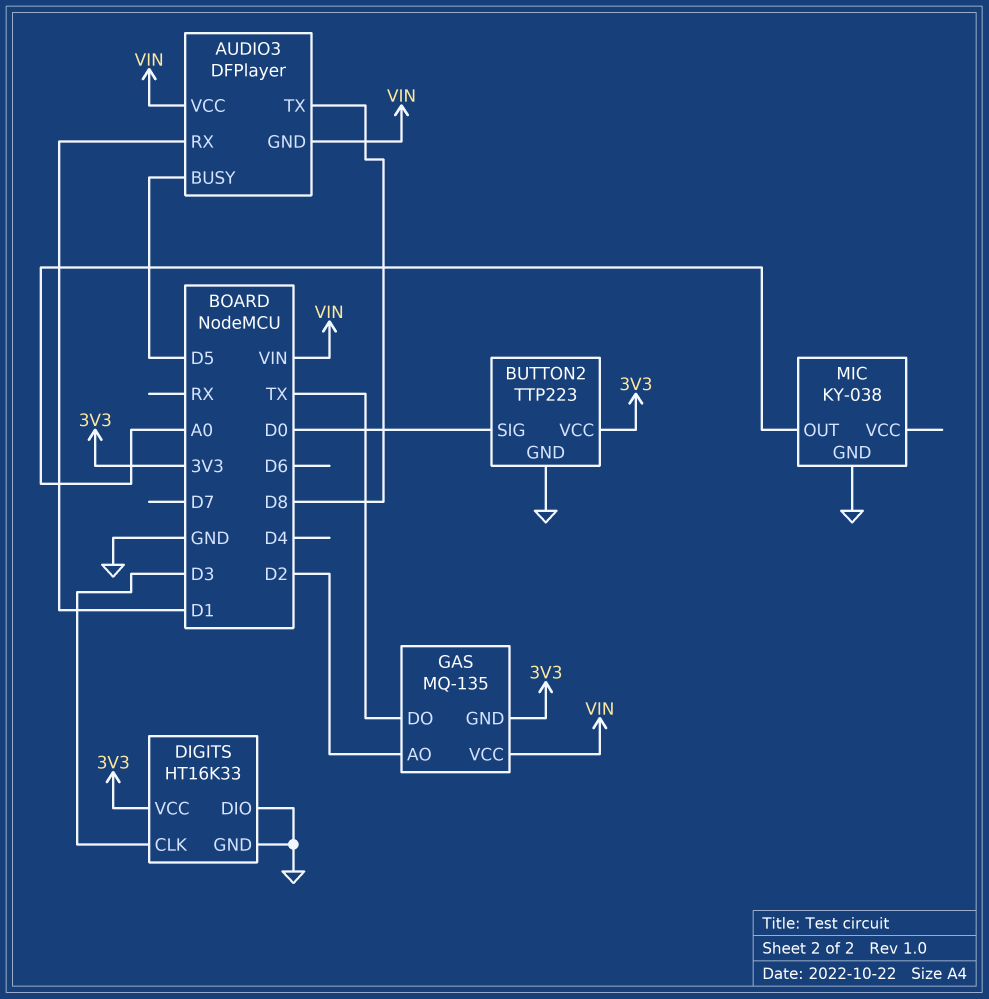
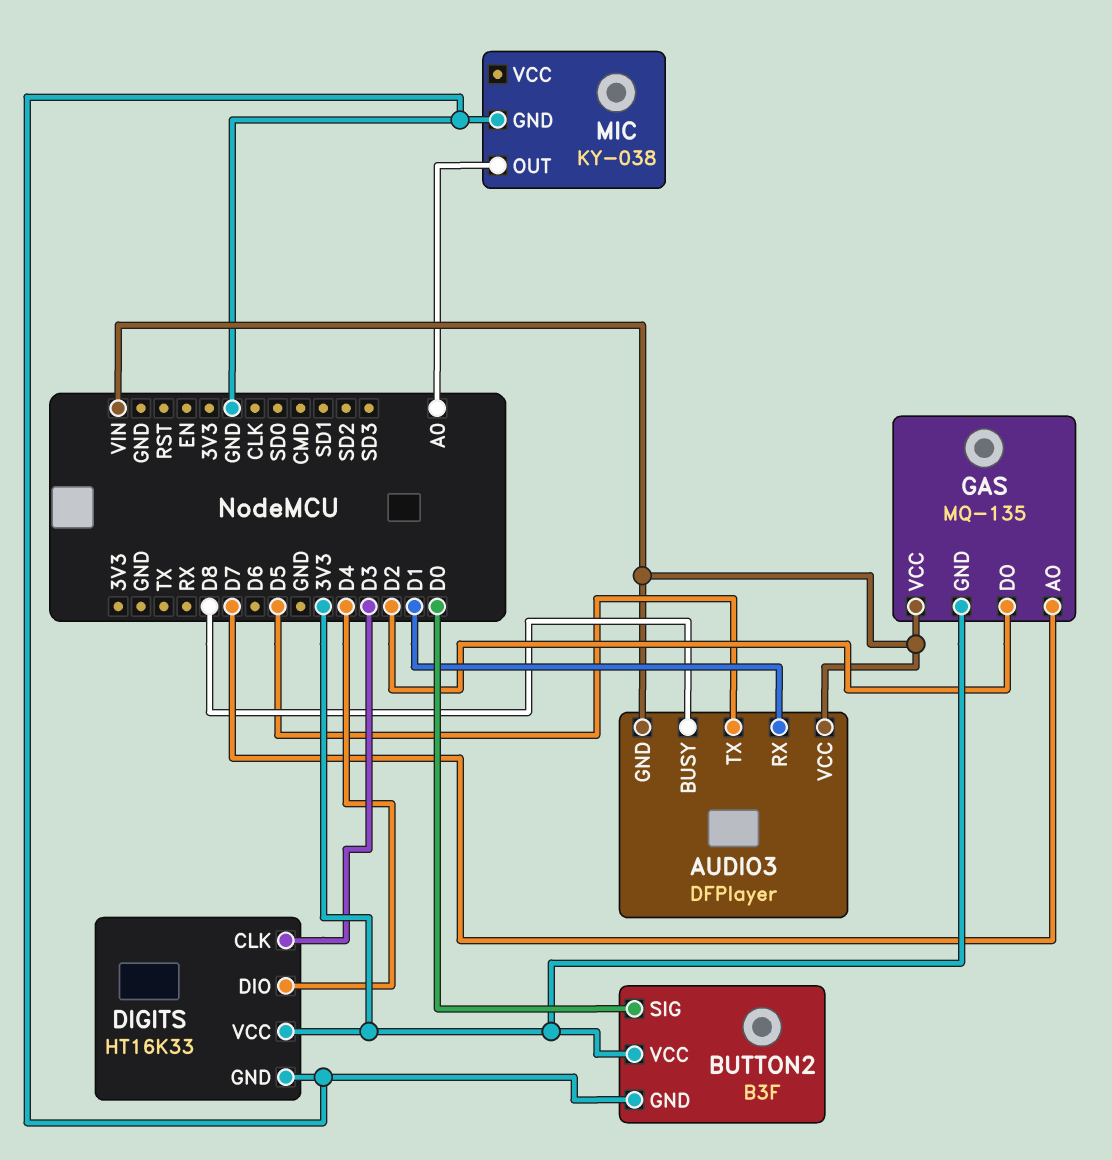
AUDIO3 pin BUSY: D5 -> D8
AUDIO3 pin TX: D8 -> D5
BUTTON2: TTP223 -> B3F
DIGITS pin DIO: GND -> D4
GAS pin AO: D2 -> D7
GAS pin DO: TX -> D2

